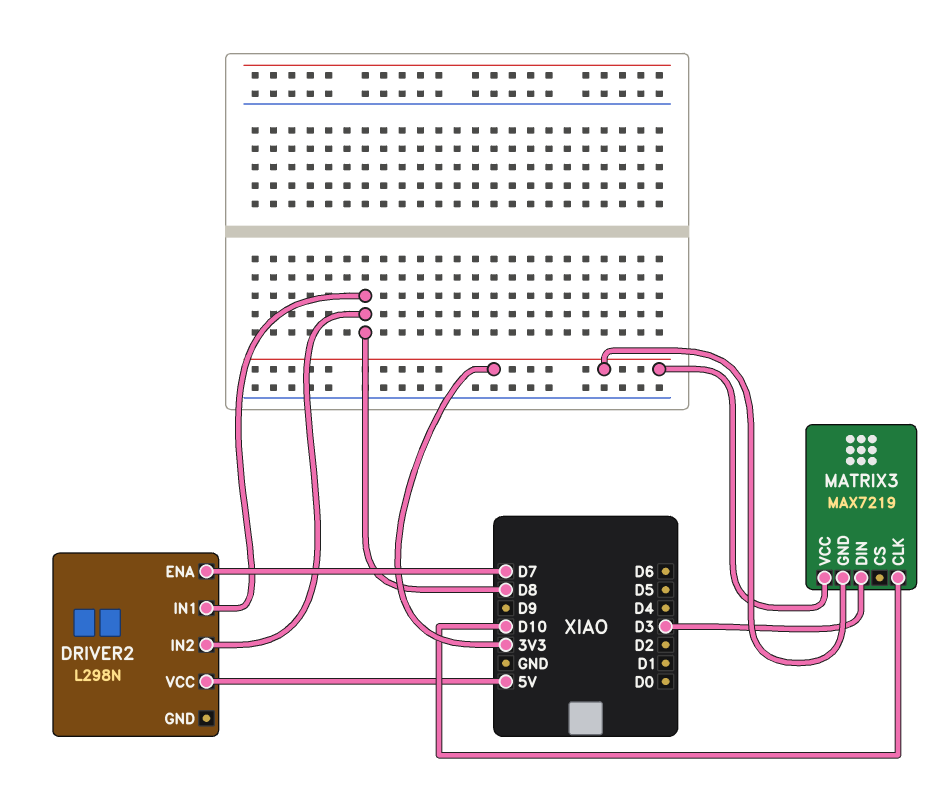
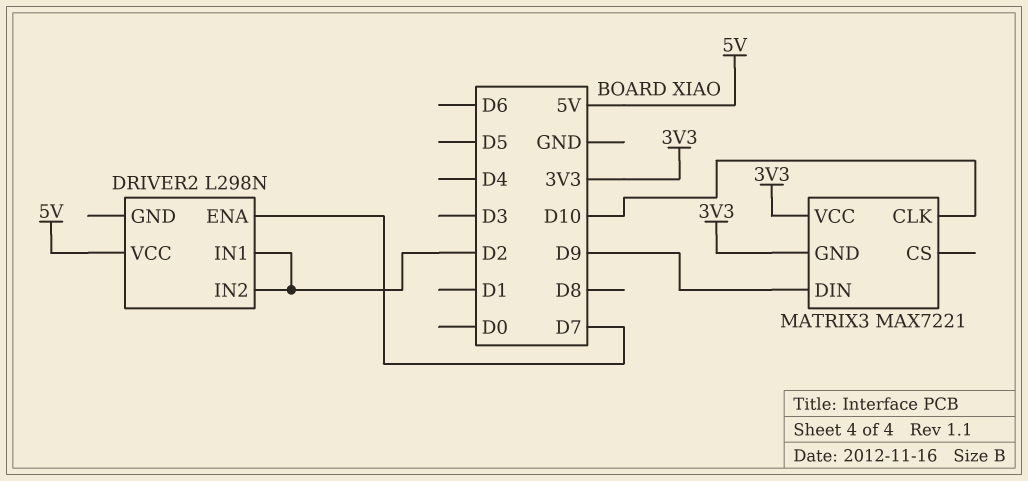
DRIVER2 pin IN1: D8 -> D2
DRIVER2 pin IN2: D8 -> D2
MATRIX3: MAX7219 -> MAX7221
MATRIX3 pin DIN: D3 -> D9

